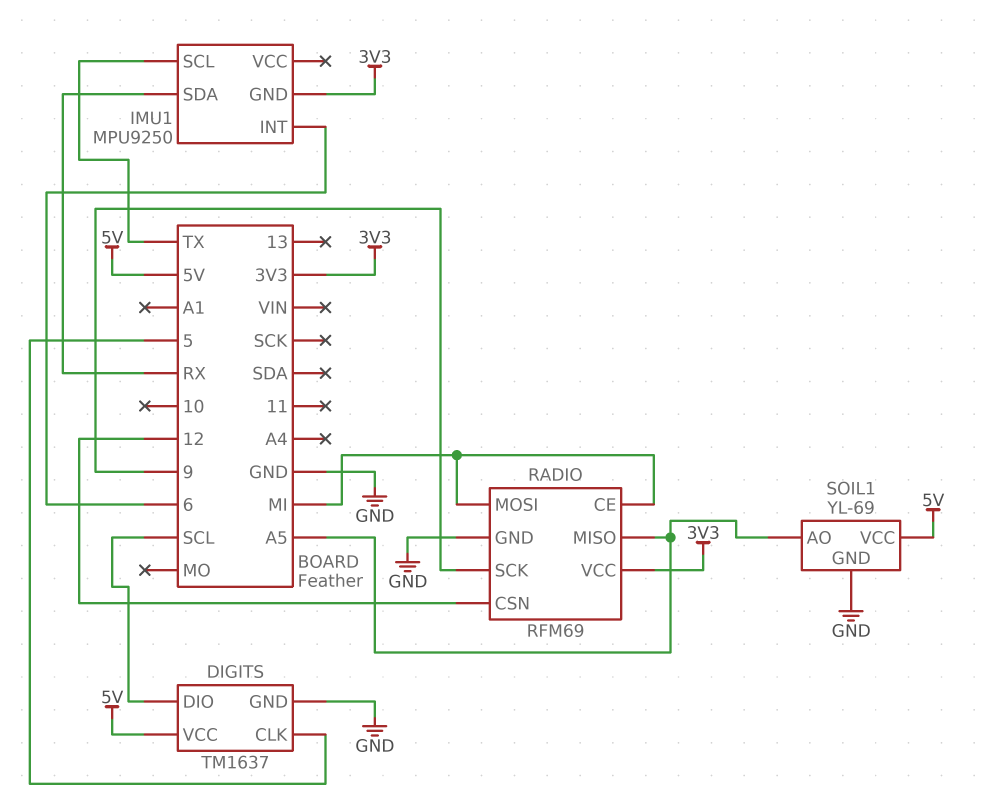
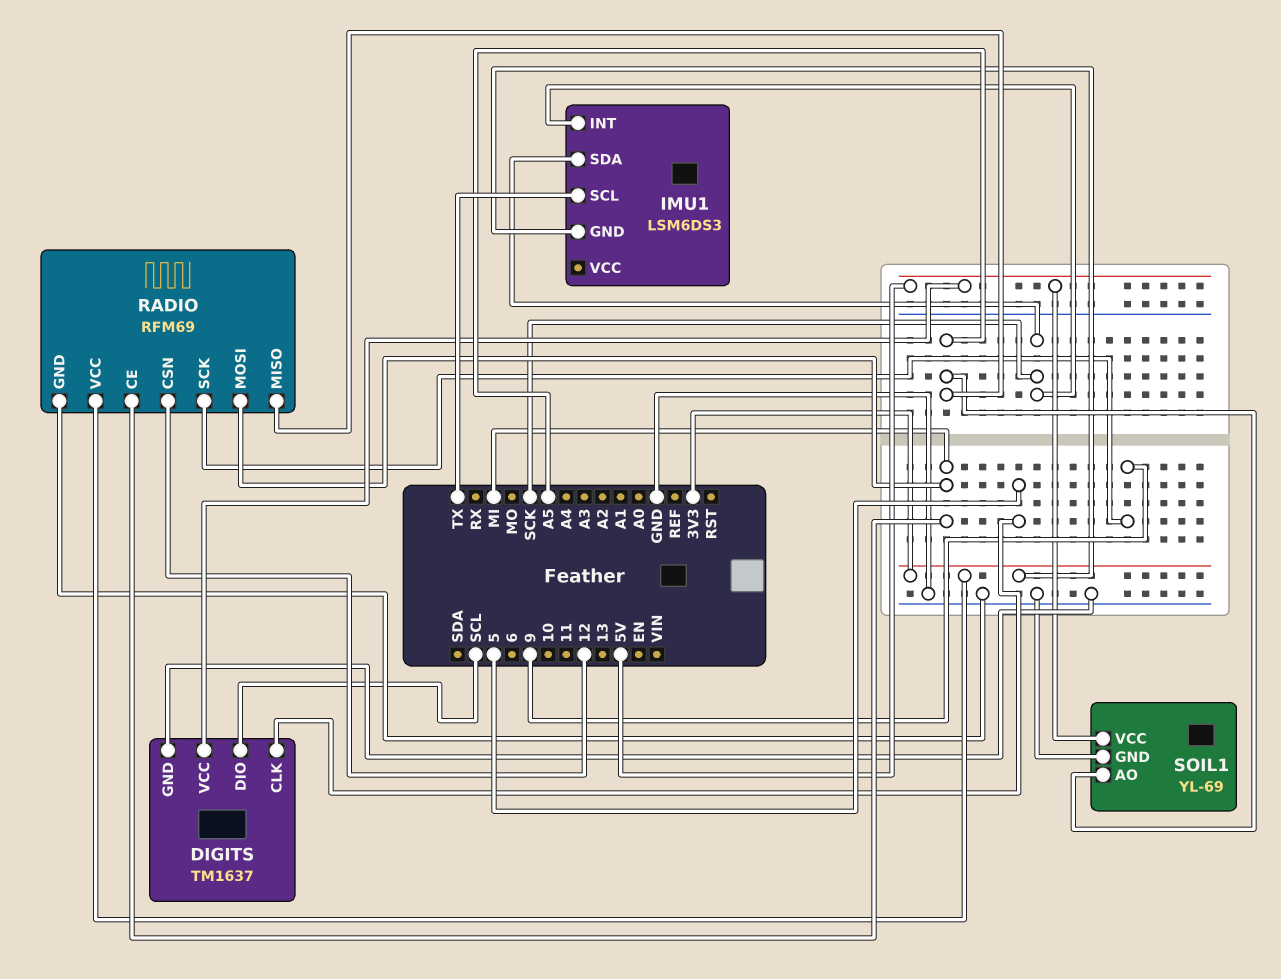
IMU1: MPU9250 -> LSM6DS3
IMU1 pin INT: 6 -> SCK
IMU1 pin SDA: RX -> SCK

